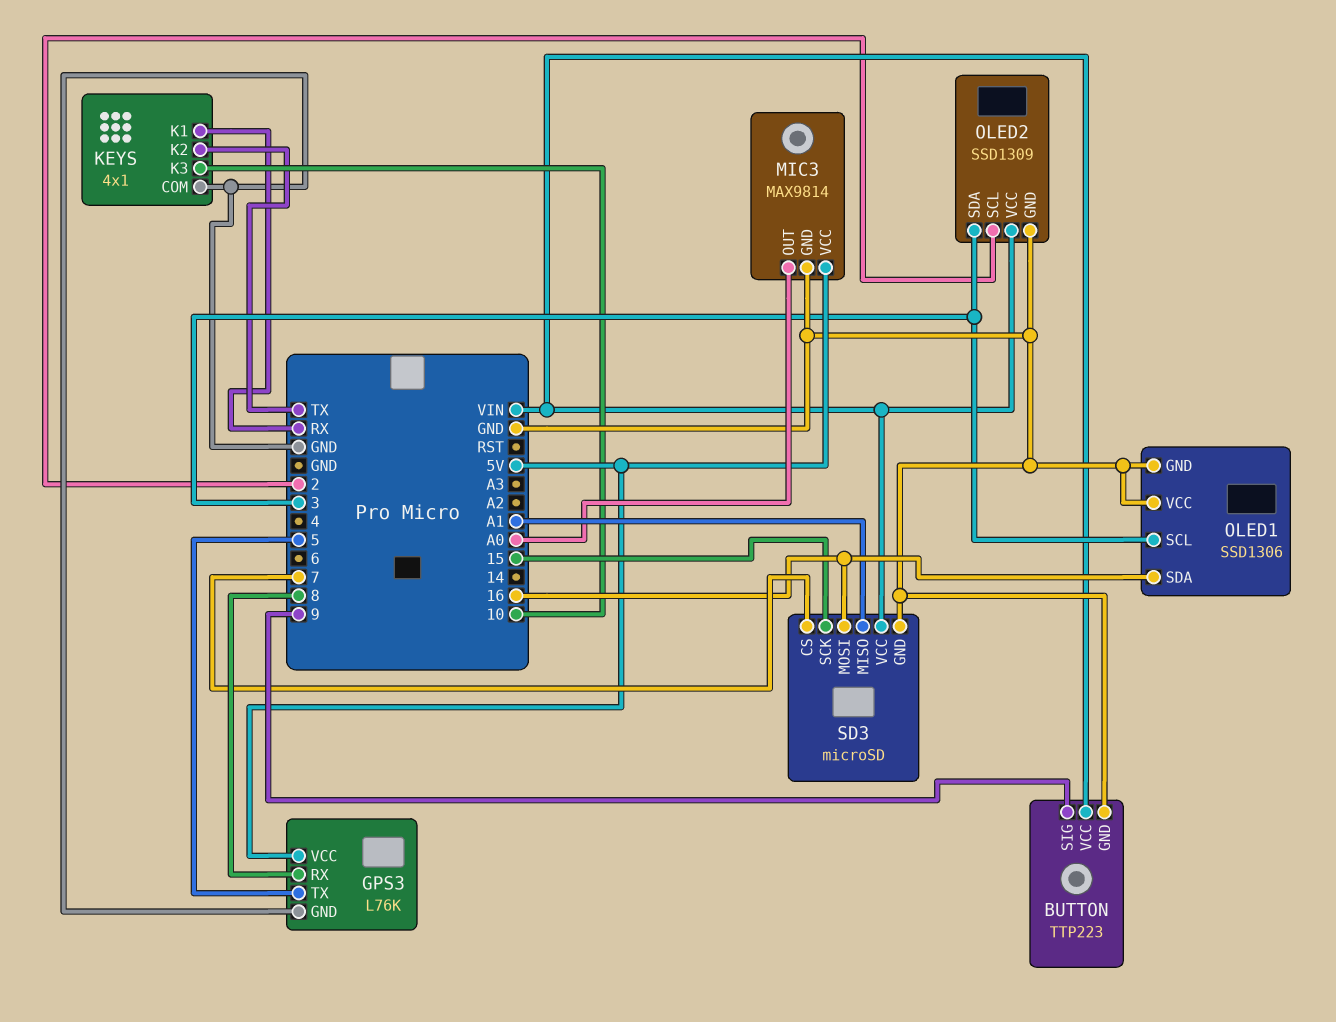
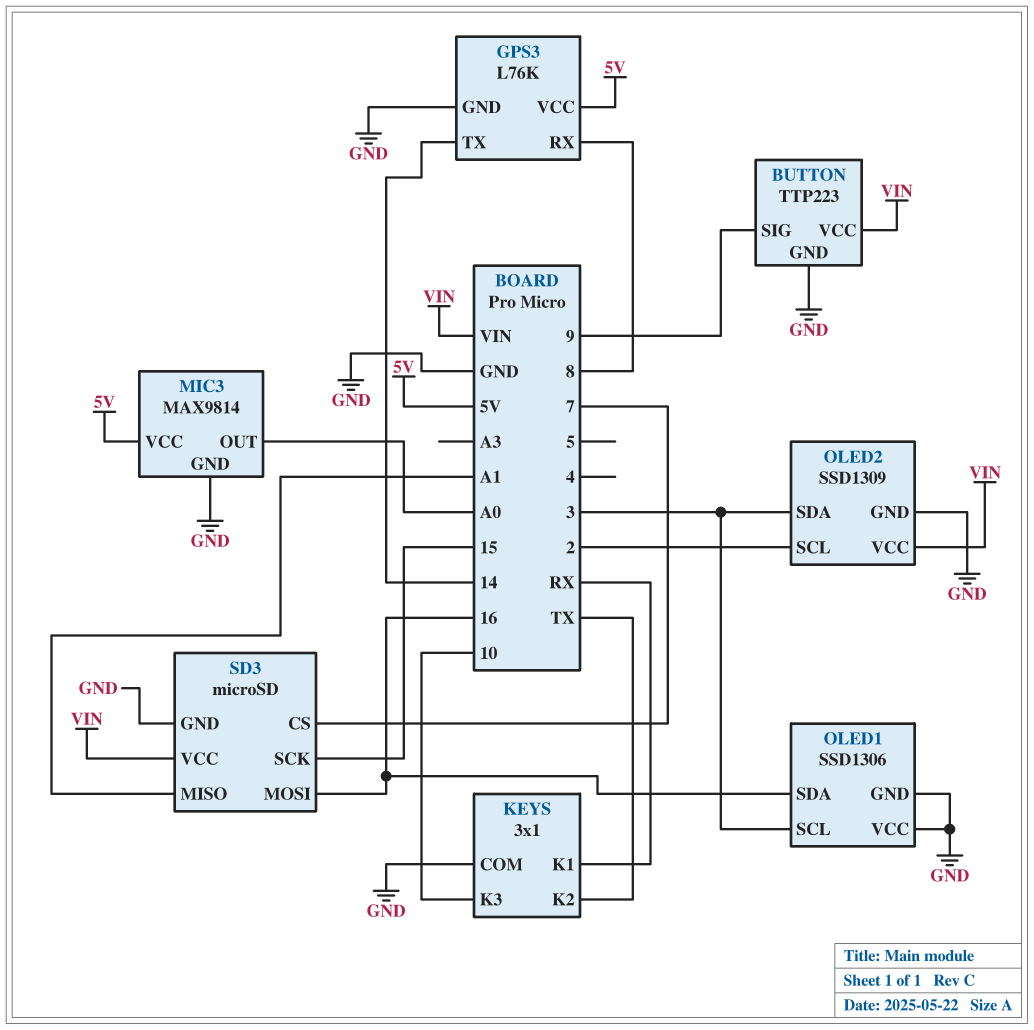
GPS3 pin TX: 5 -> 14
KEYS: 4x1 -> 3x1

